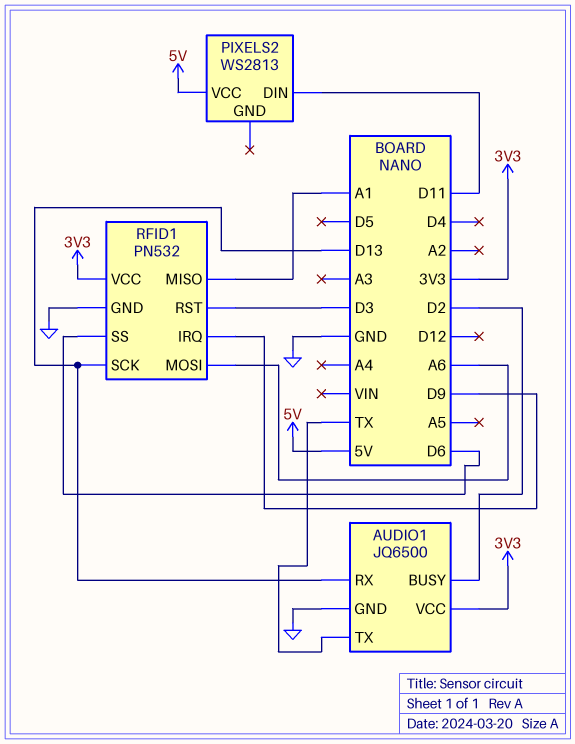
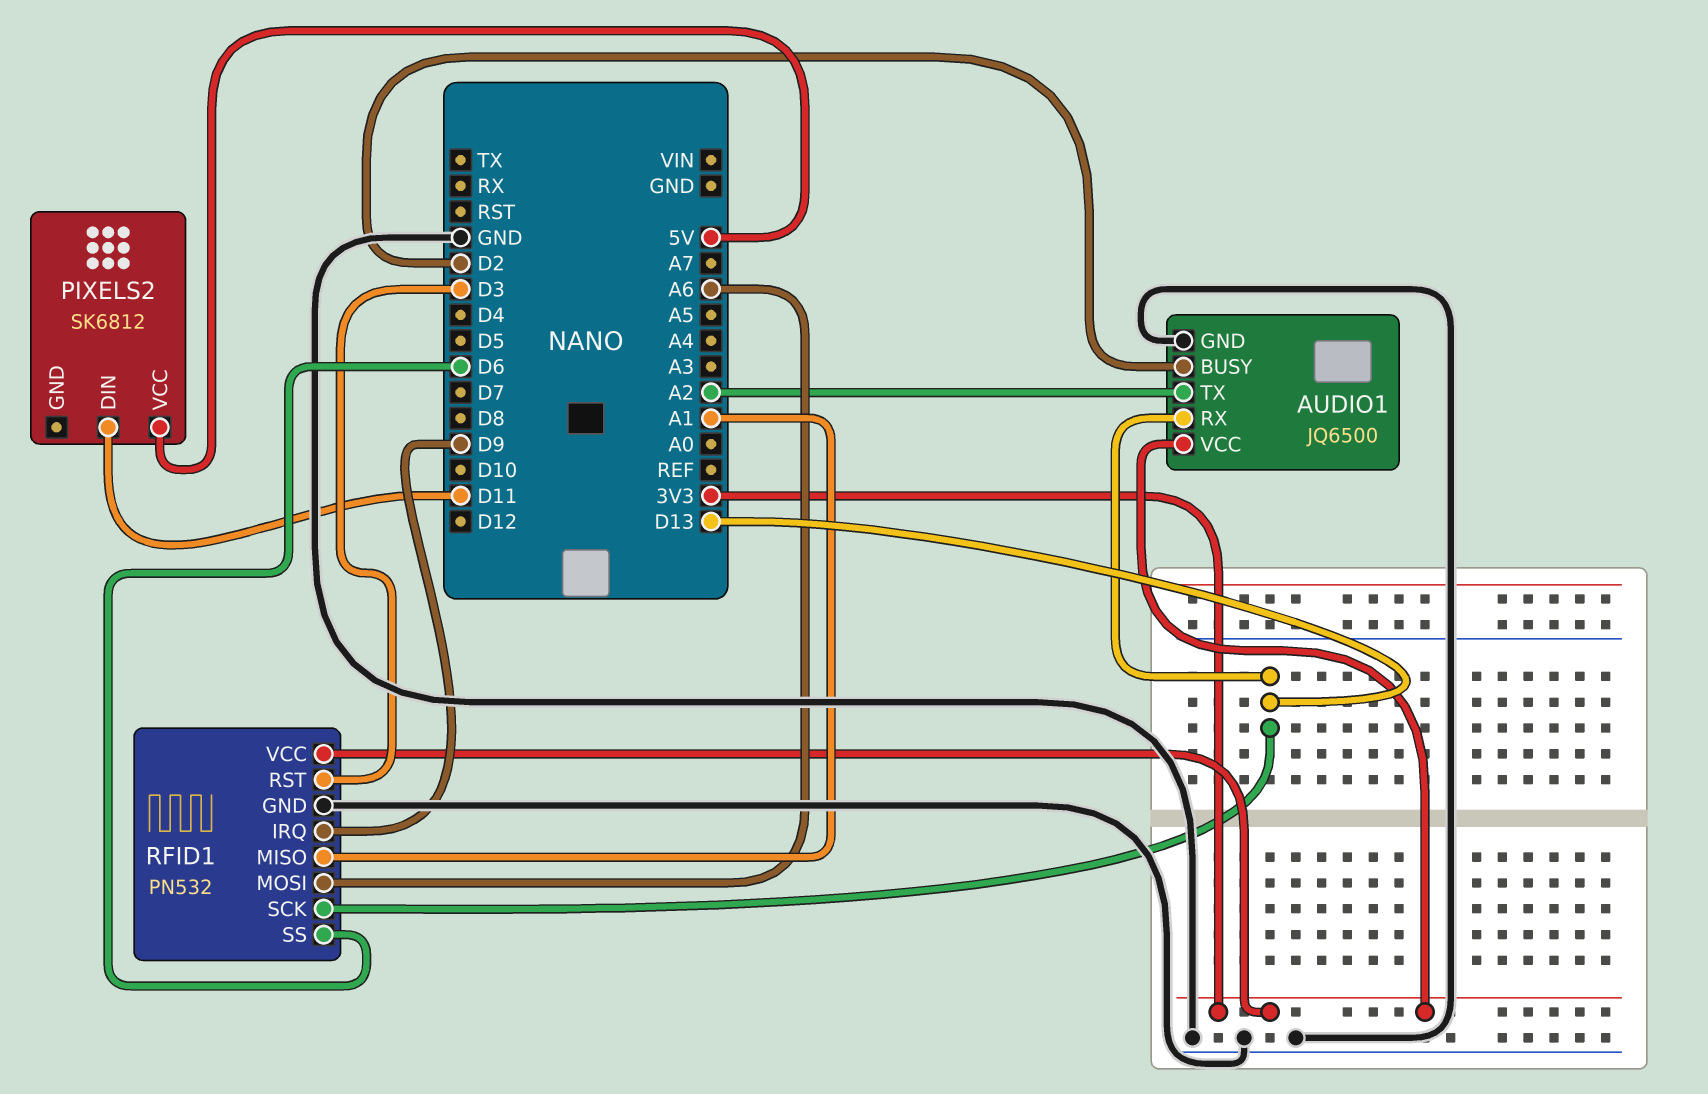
AUDIO1 pin TX: TX -> A2
PIXELS2: WS2813 -> SK6812

